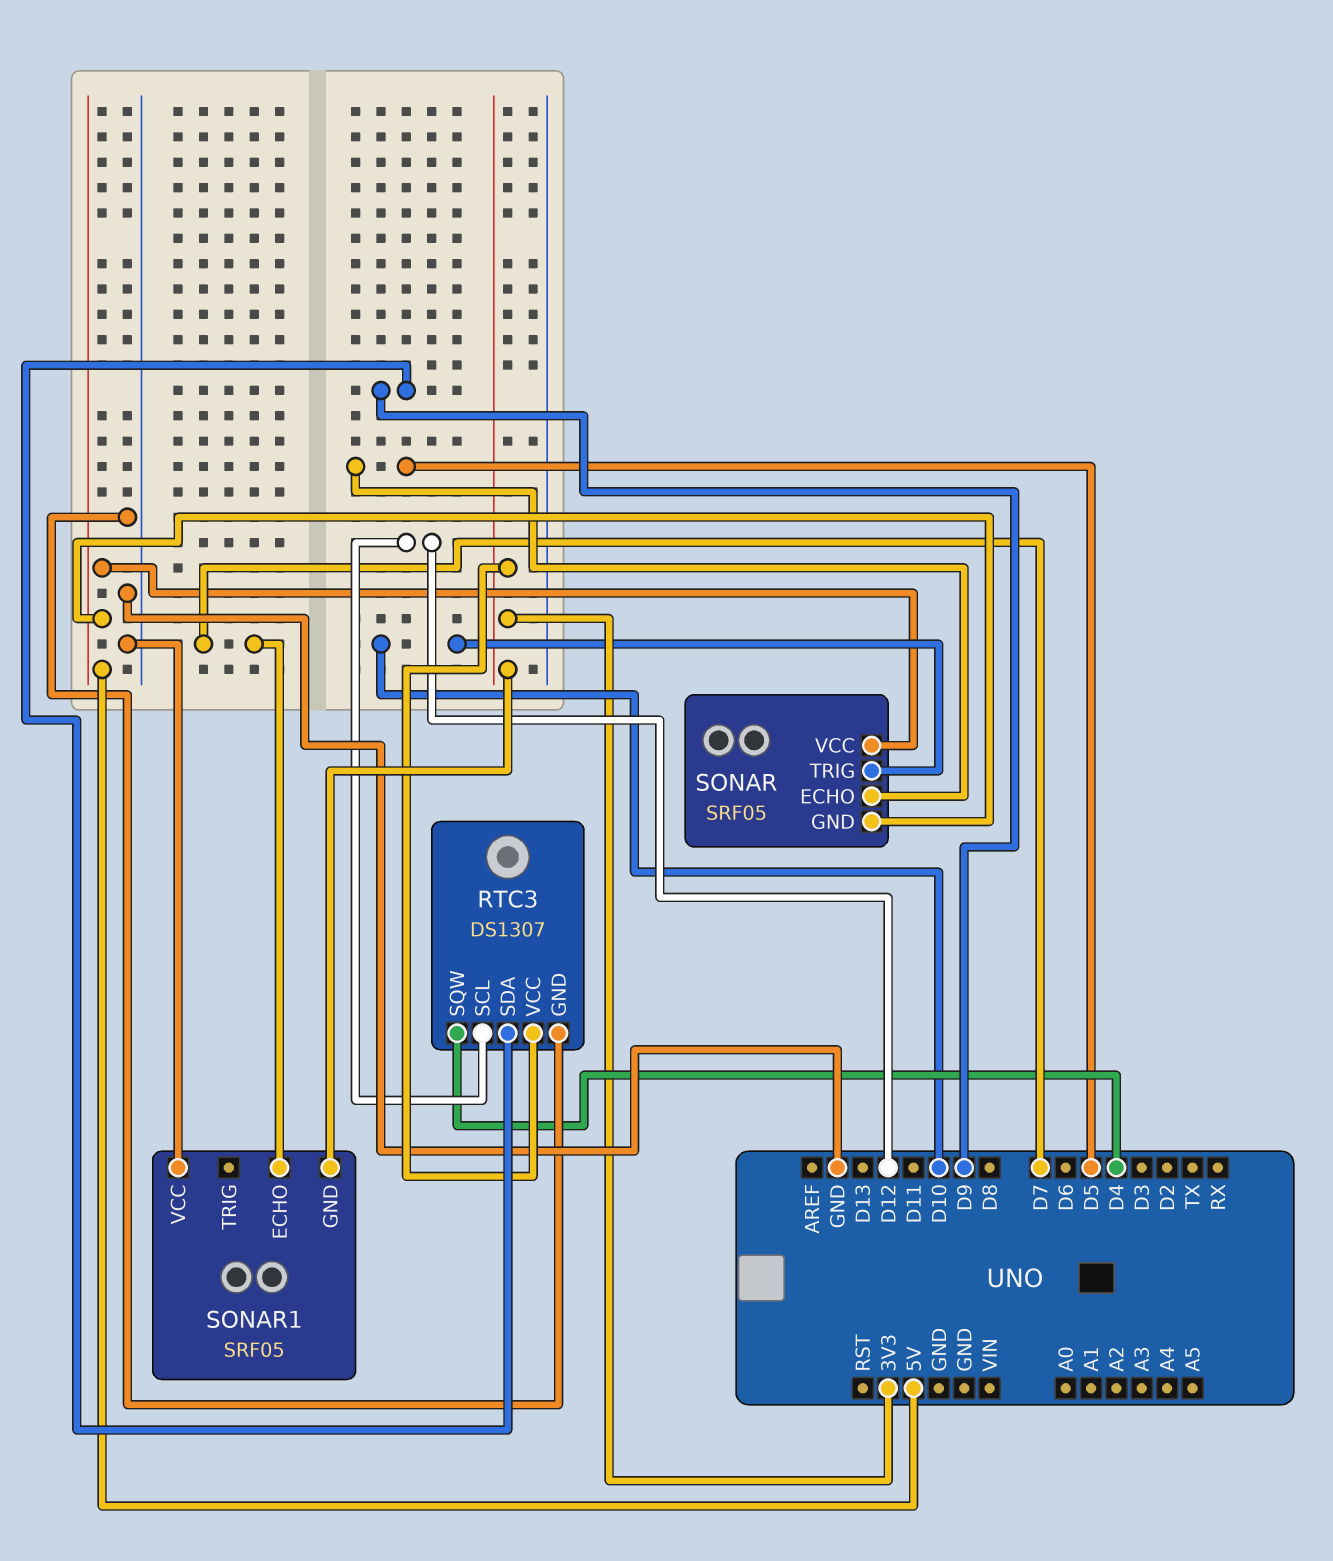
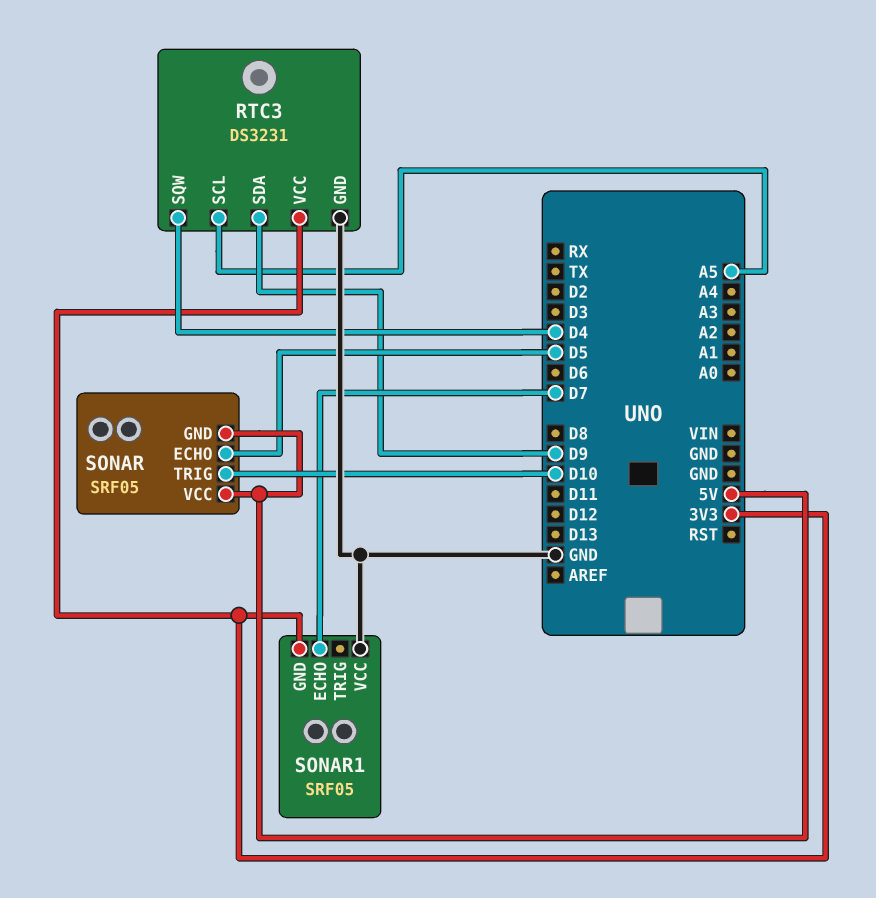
RTC3: DS1307 -> DS3231
RTC3 pin SCL: D12 -> A5

